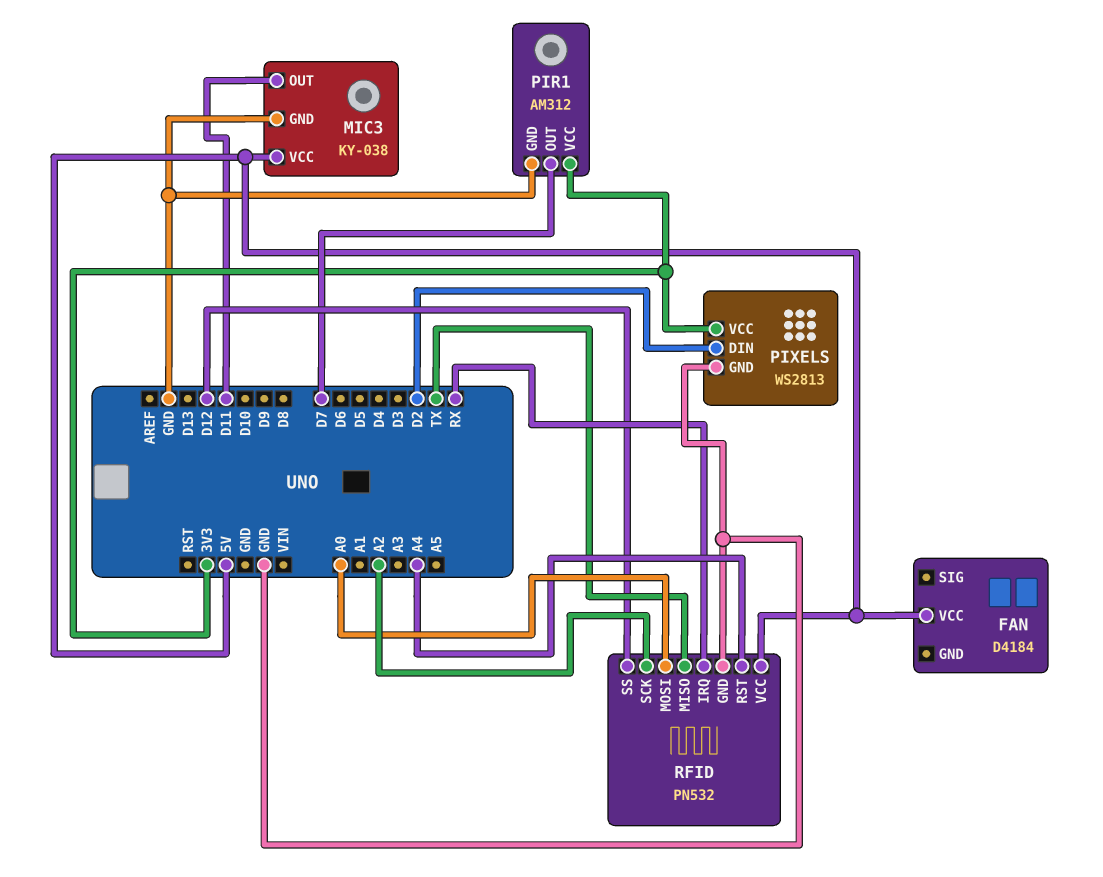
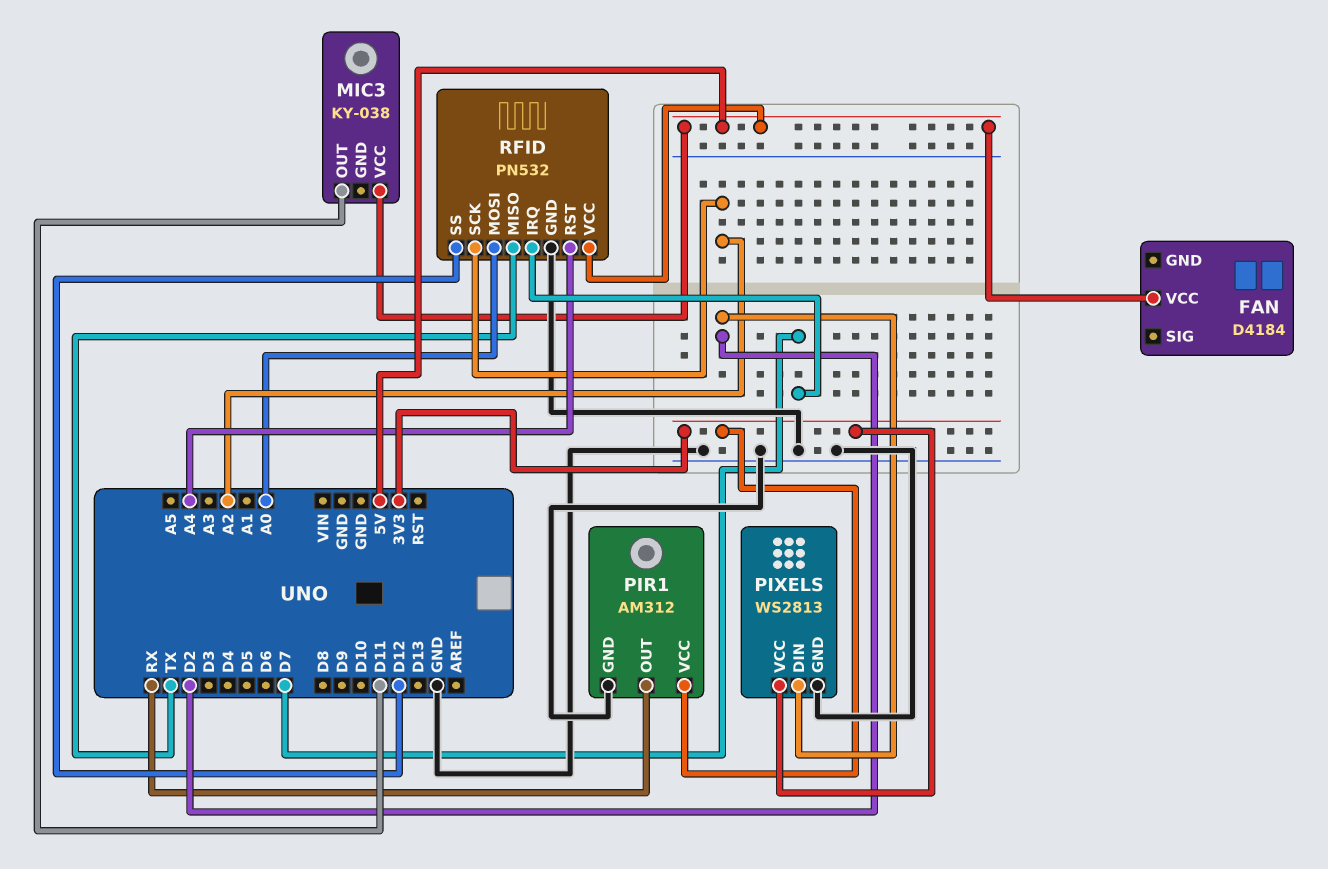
MIC3 pin GND: GND -> none
PIR1 pin OUT: D7 -> RX
RFID pin IRQ: RX -> D7

